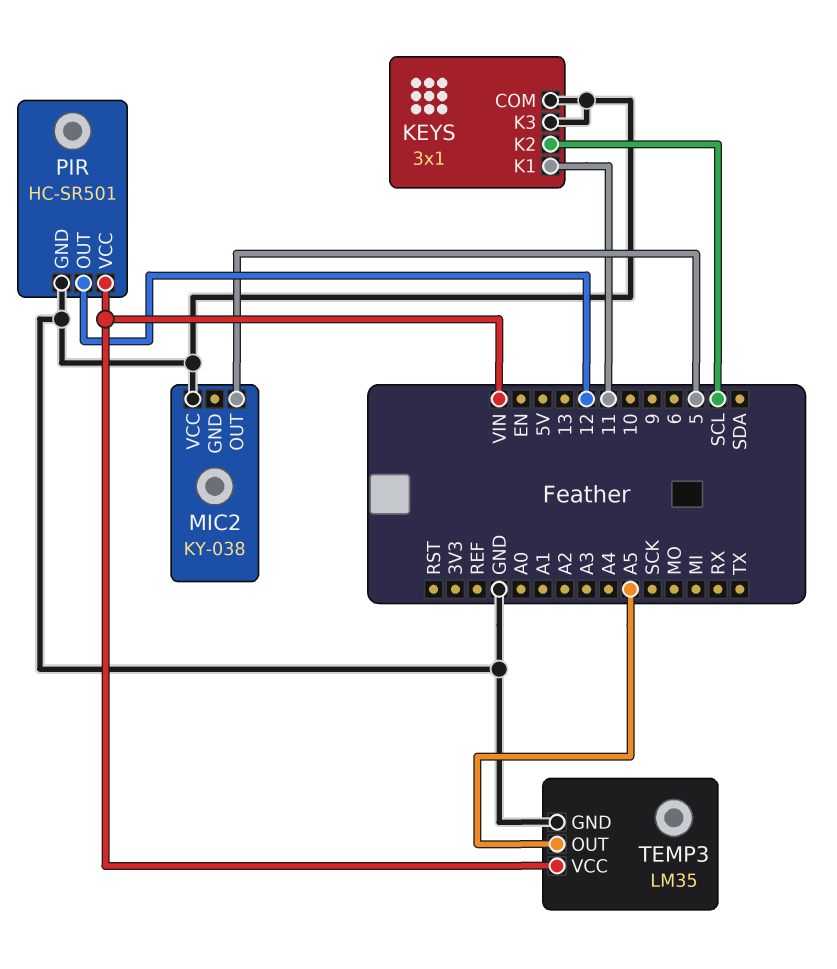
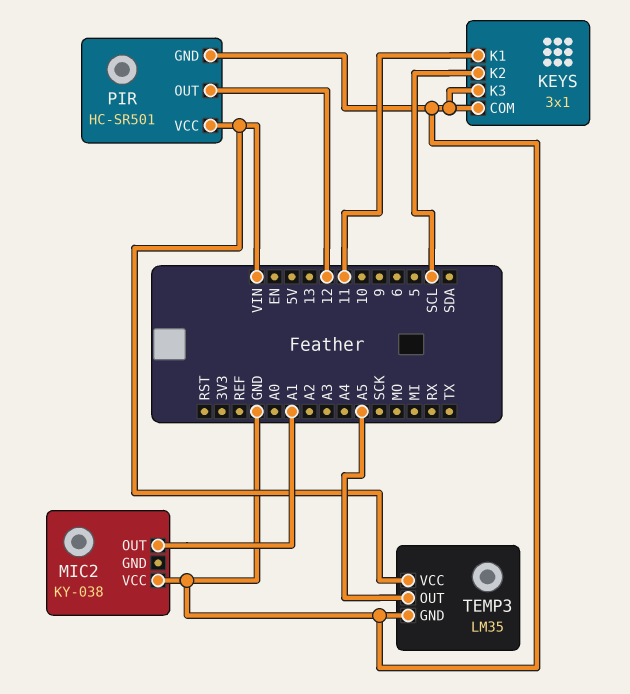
MIC2 pin OUT: 5 -> A1

